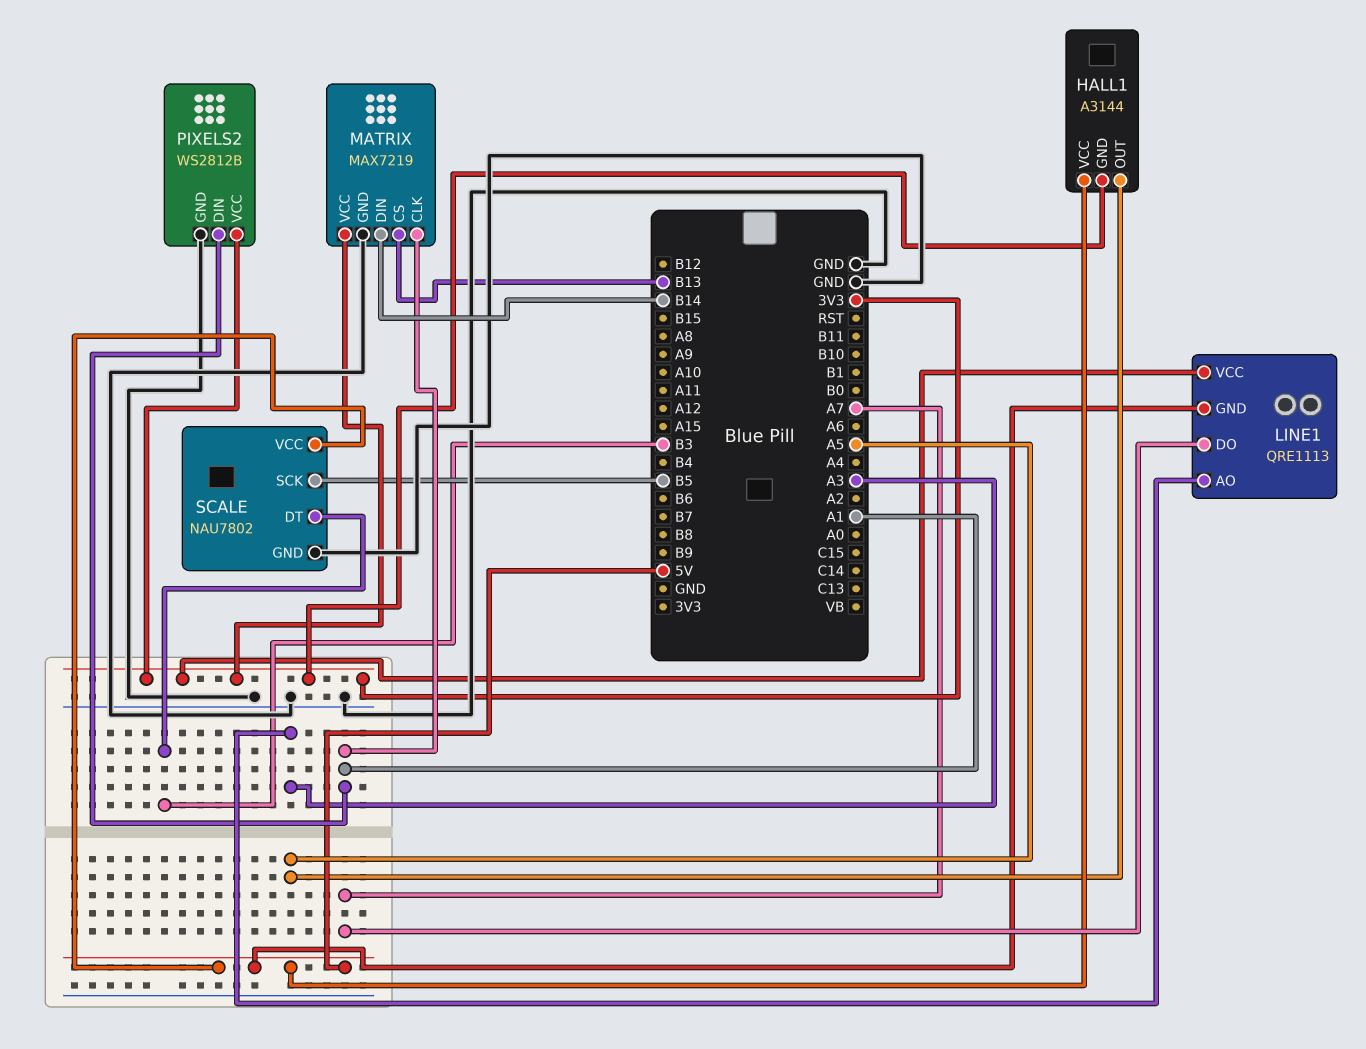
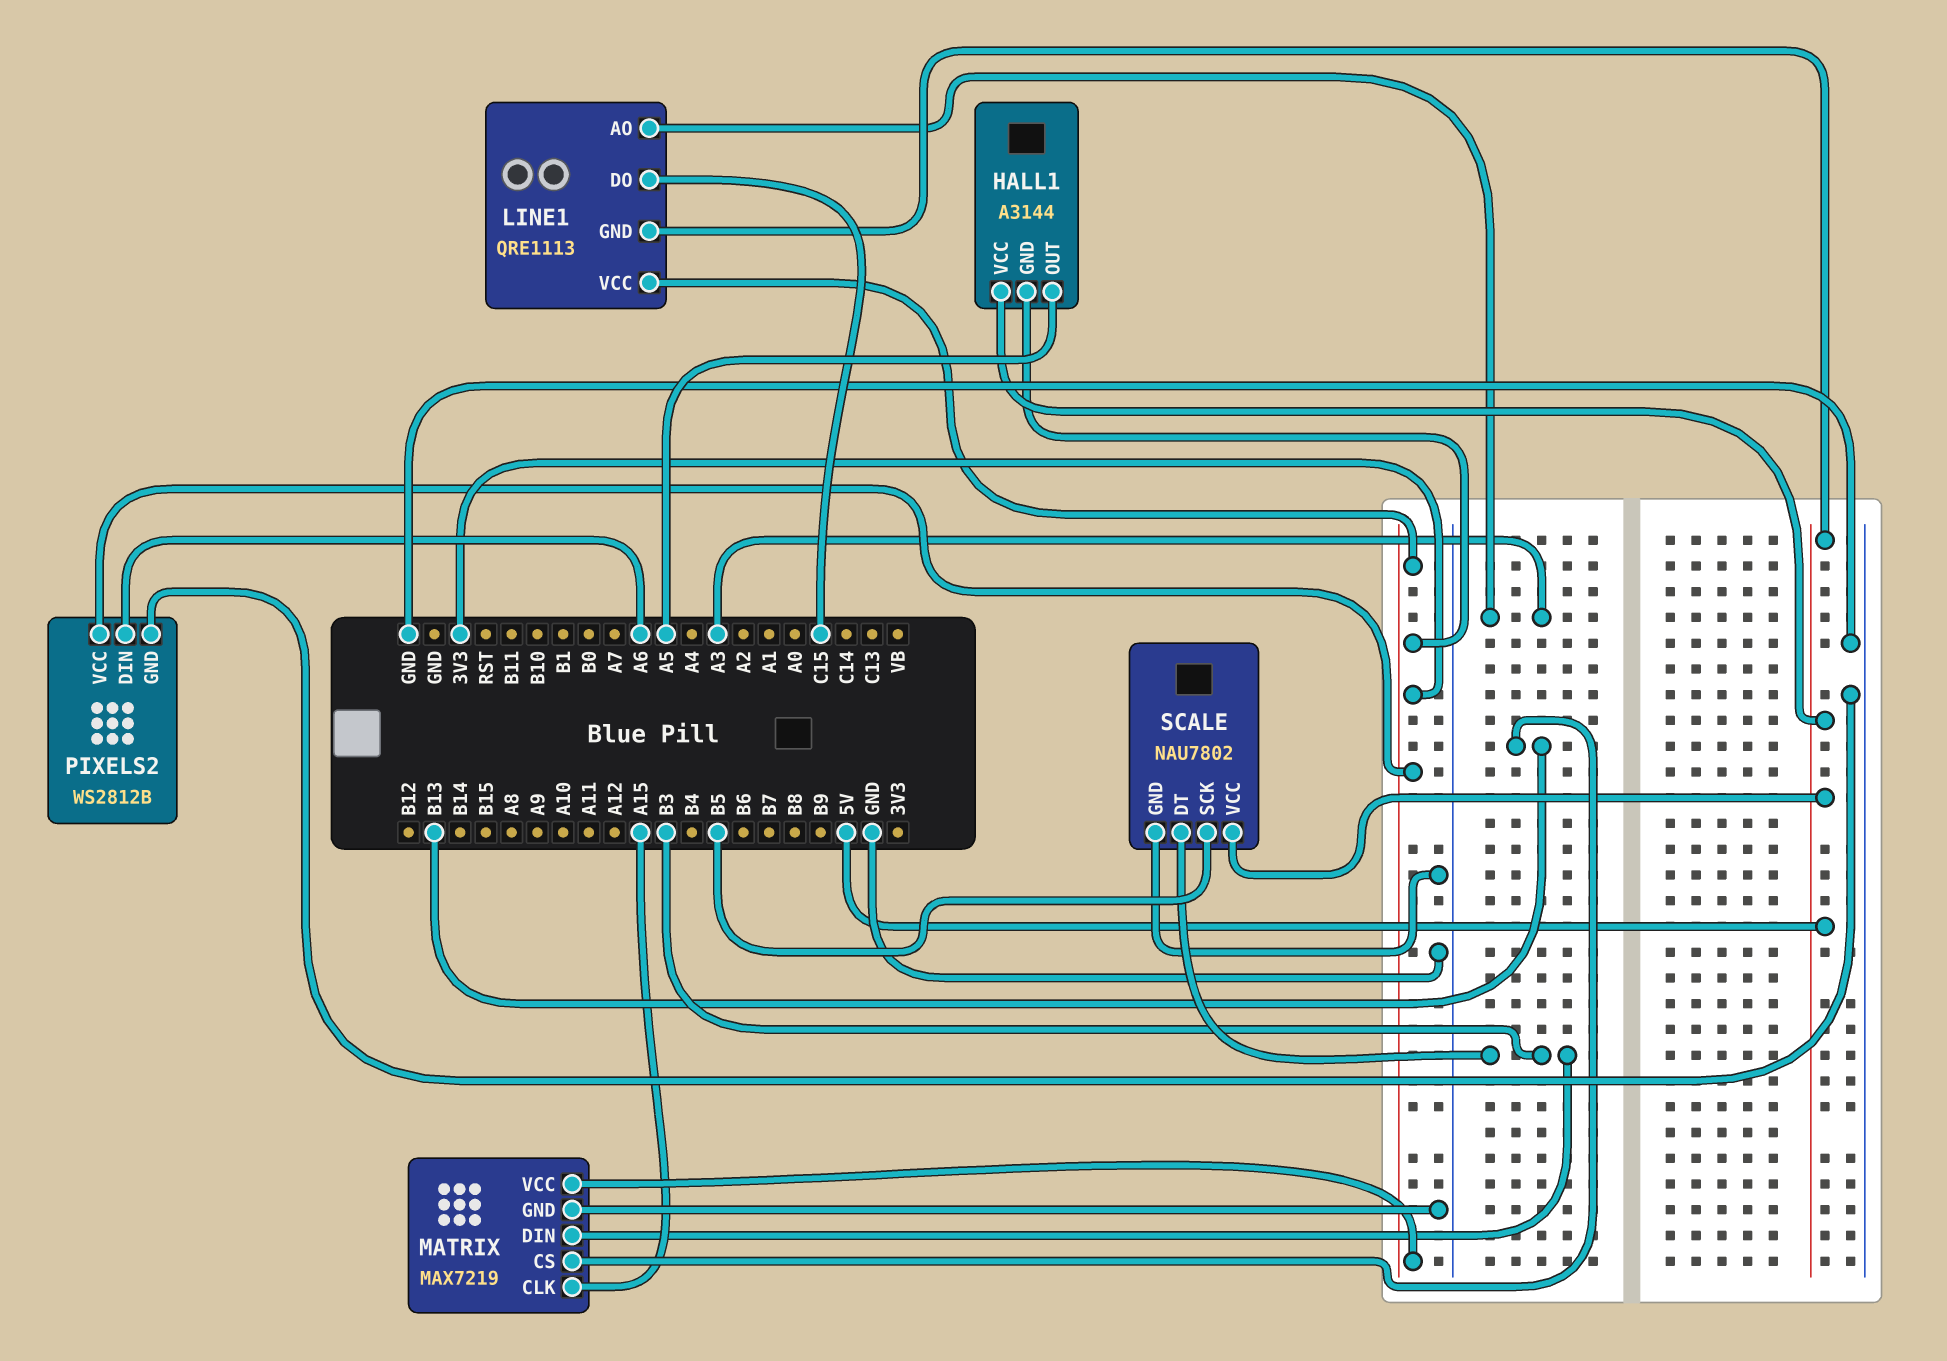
LINE1 pin DO: A7 -> C15
MATRIX pin CLK: A1 -> A15
MATRIX pin DIN: B14 -> B3
PIXELS2 pin DIN: A1 -> A6

